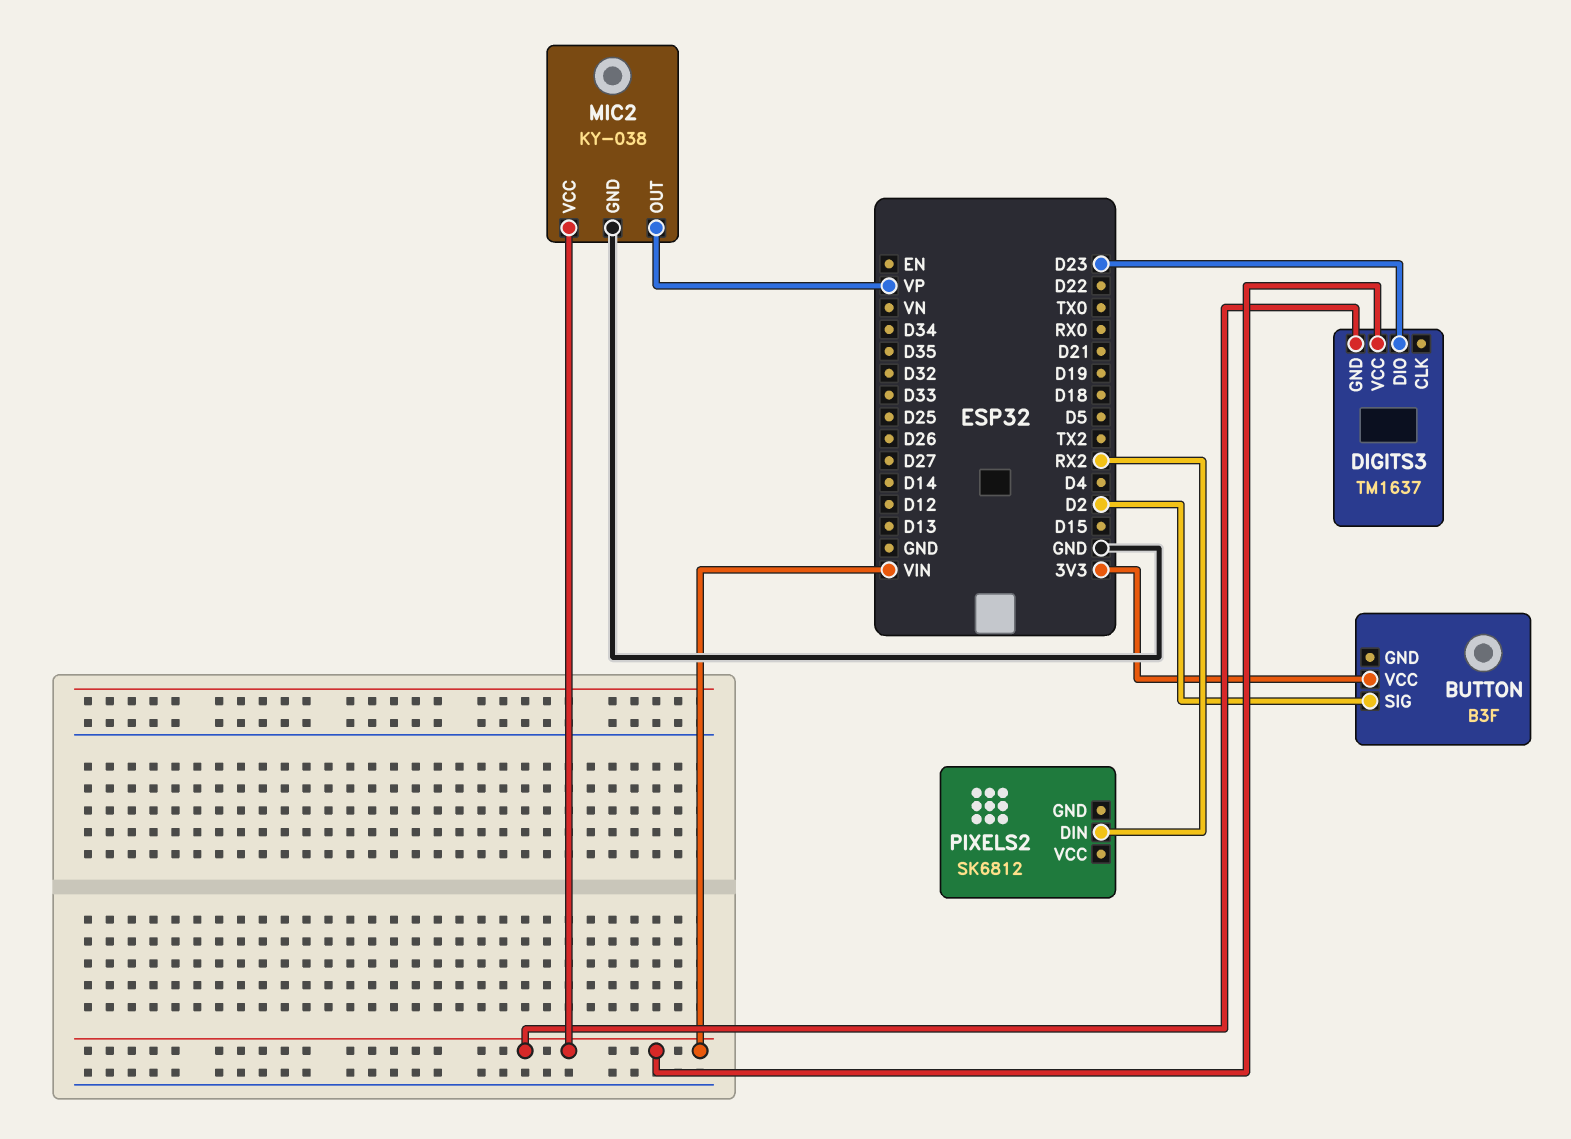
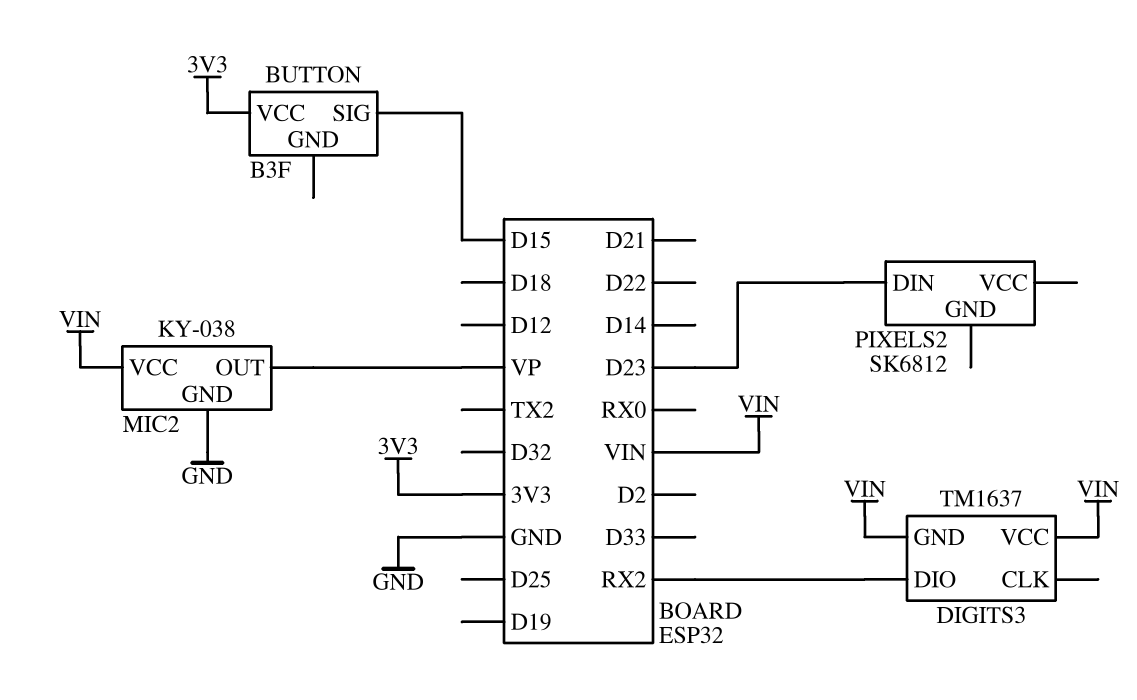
BUTTON pin SIG: D2 -> D15
DIGITS3 pin DIO: D23 -> RX2
PIXELS2 pin DIN: RX2 -> D23

